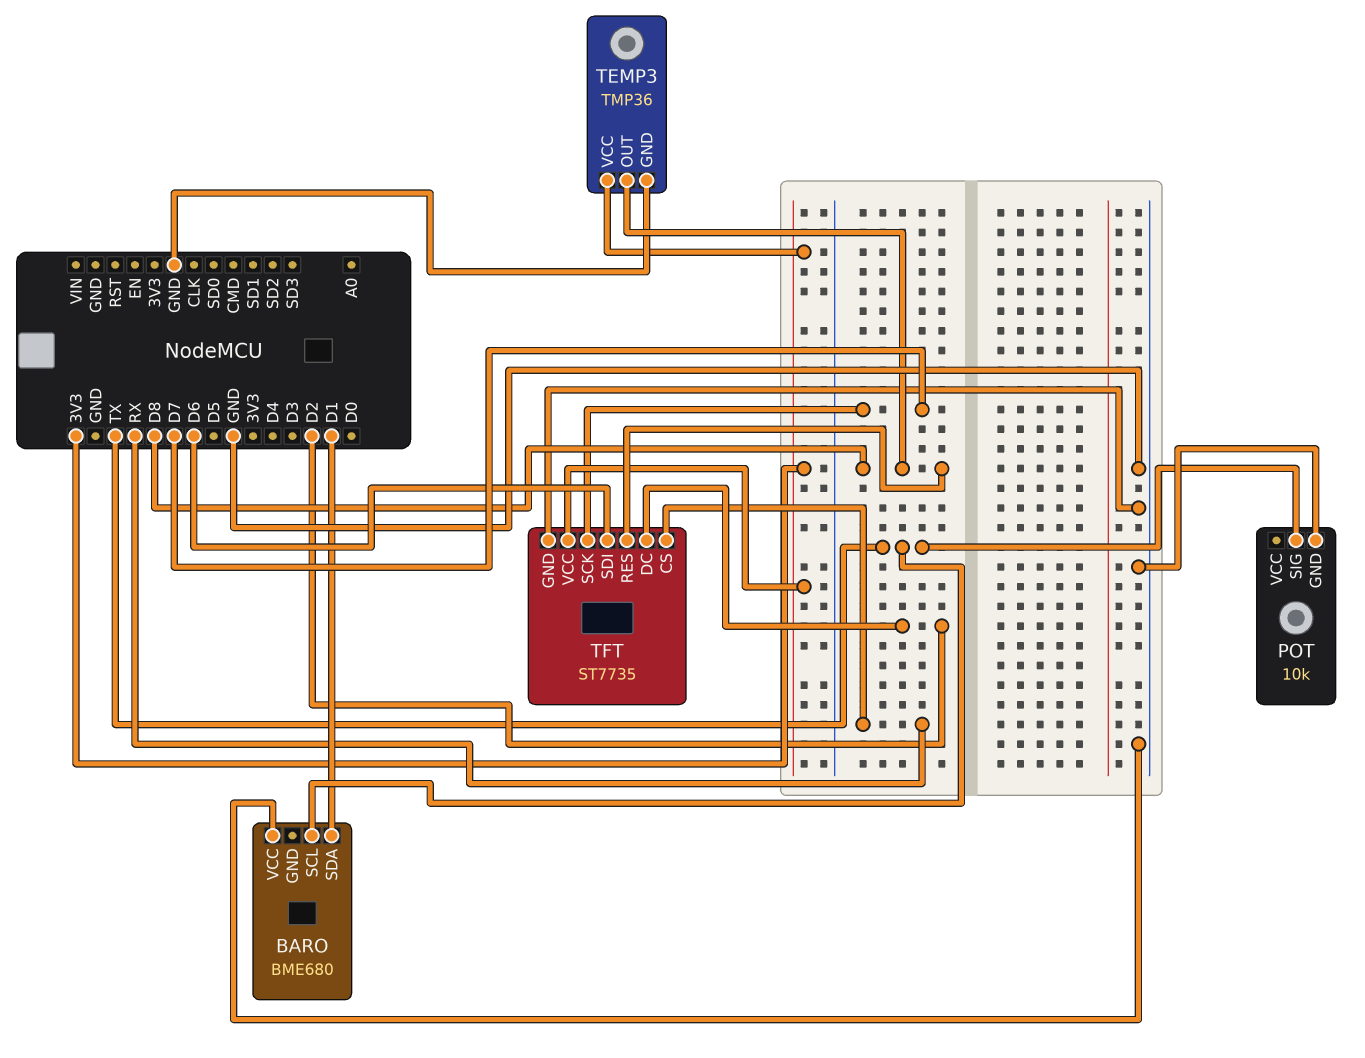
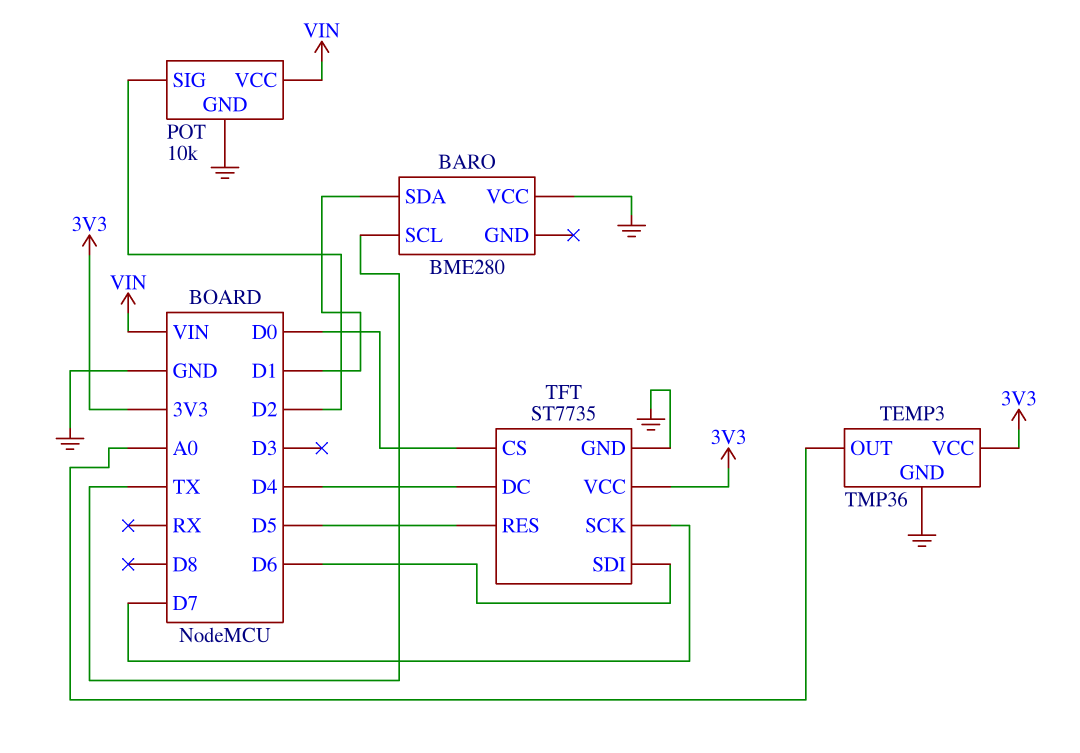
BARO: BME680 -> BME280
POT pin SIG: TX -> D2
POT pin VCC: none -> VIN
TEMP3 pin OUT: D8 -> A0
TFT pin CS: RX -> D0
TFT pin DC: D2 -> D4
TFT pin RES: D8 -> D5

